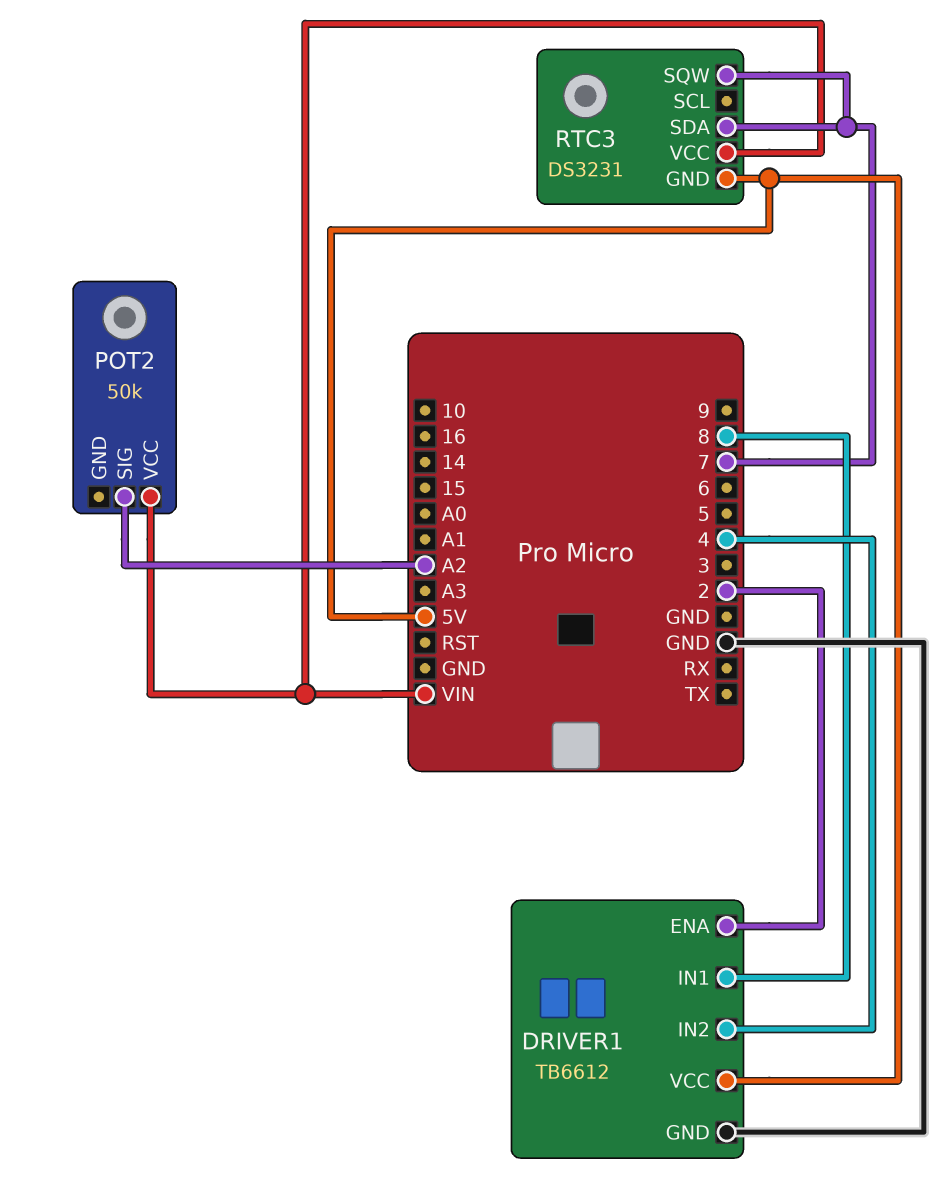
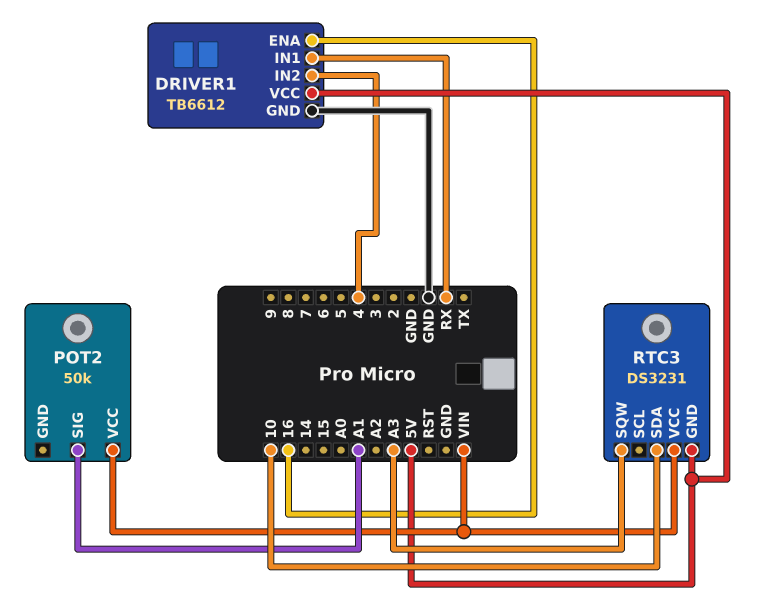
DRIVER1 pin ENA: 2 -> 16
DRIVER1 pin IN1: 8 -> RX
POT2 pin SIG: A2 -> A1
RTC3 pin SDA: 7 -> 10
RTC3 pin SQW: 7 -> A3

